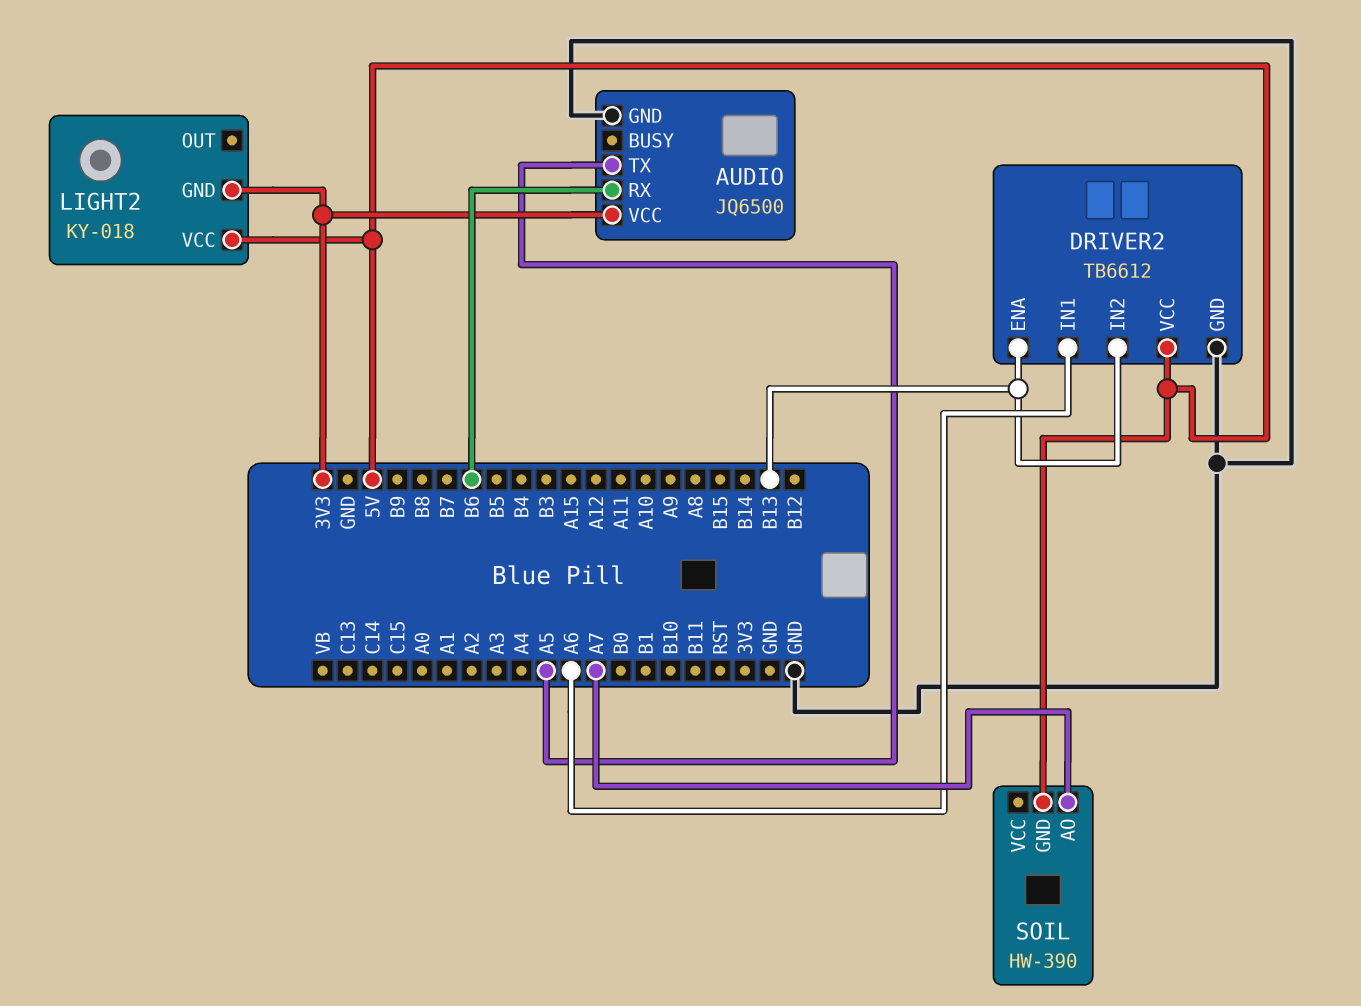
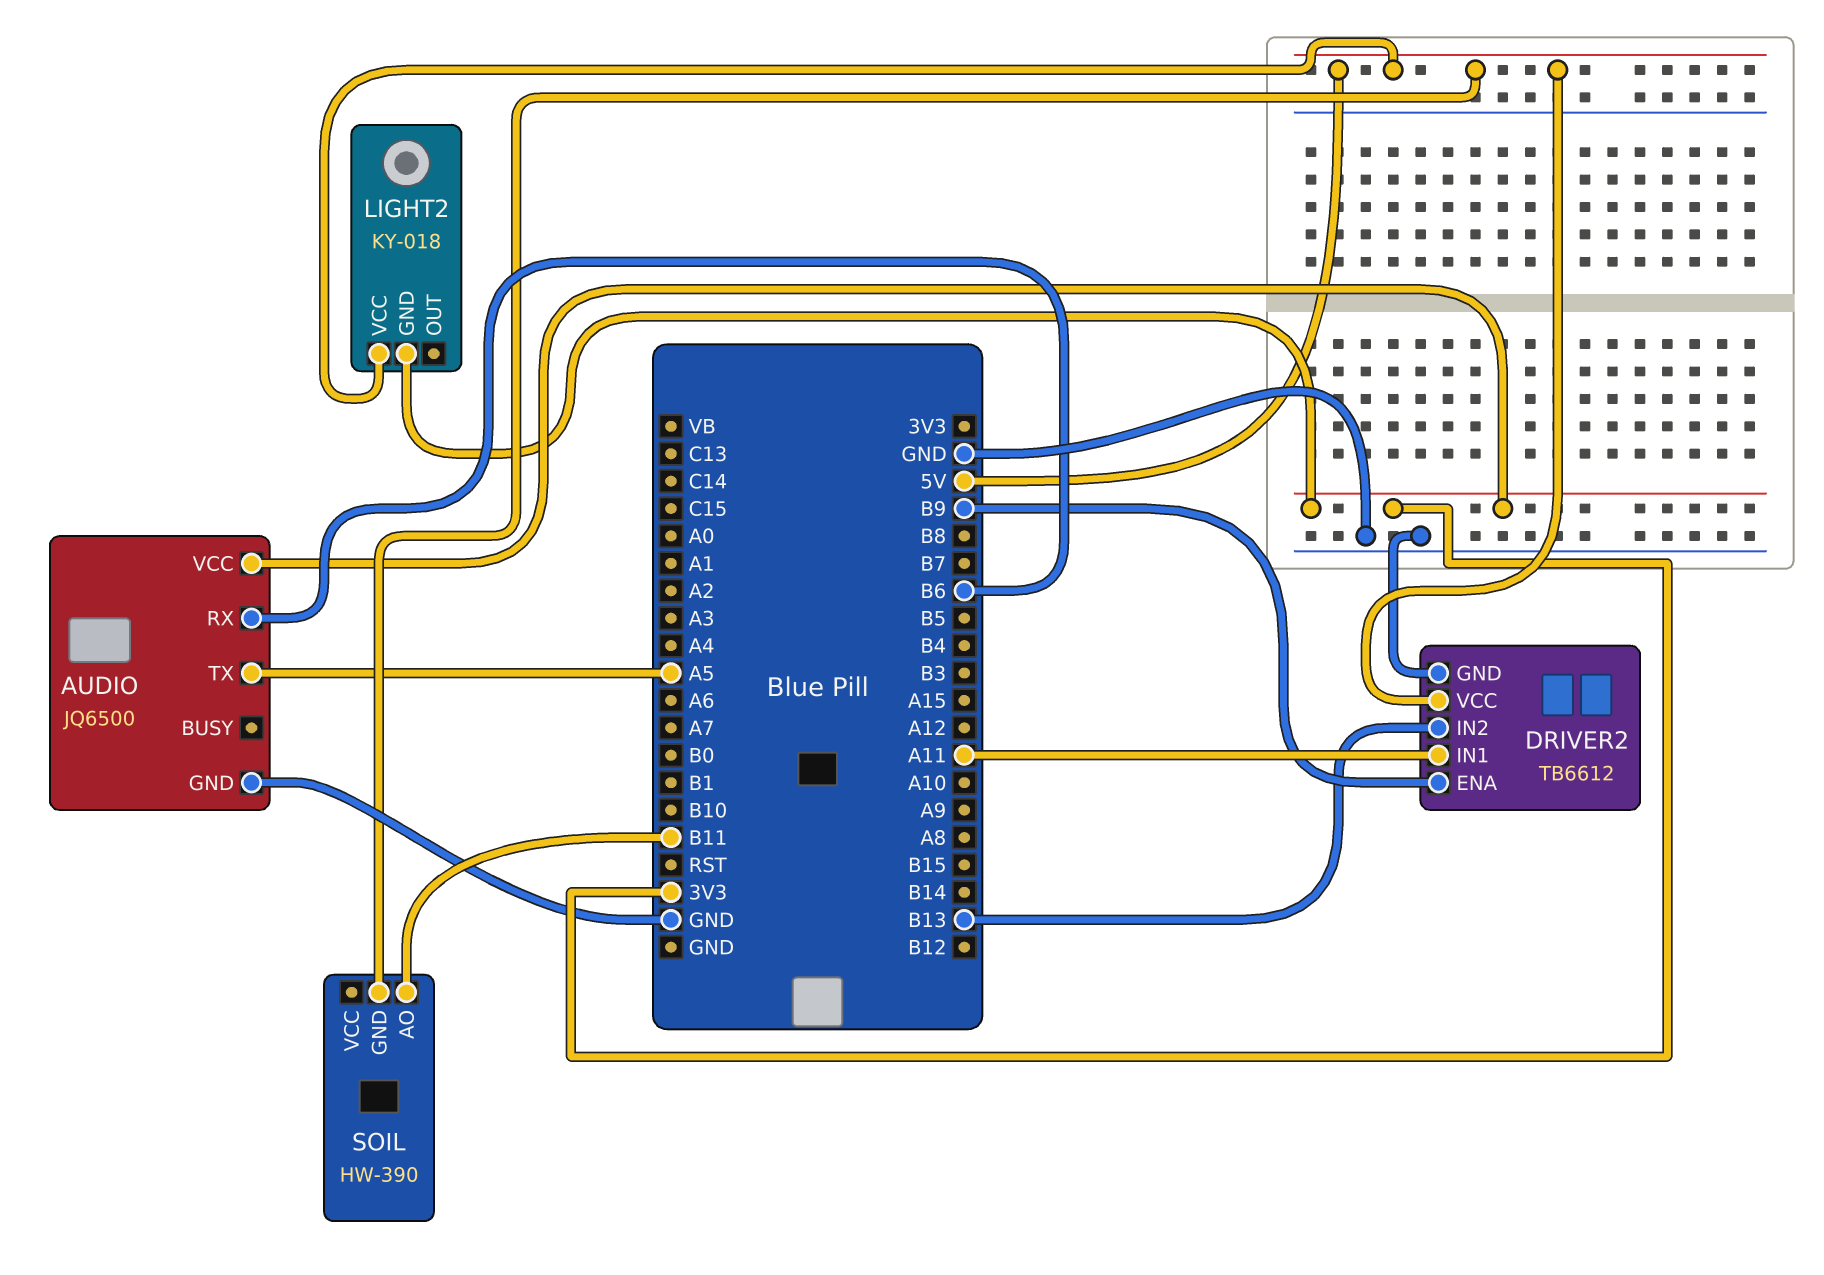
DRIVER2 pin ENA: B13 -> B9
DRIVER2 pin IN1: A6 -> A11
SOIL pin AO: A7 -> B11

